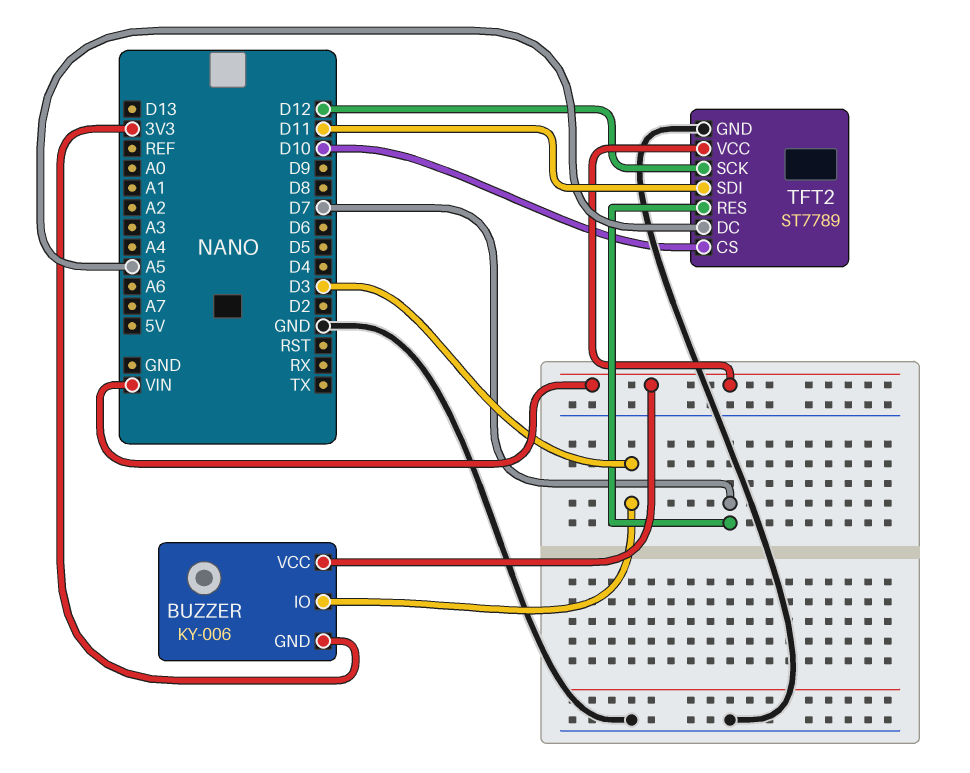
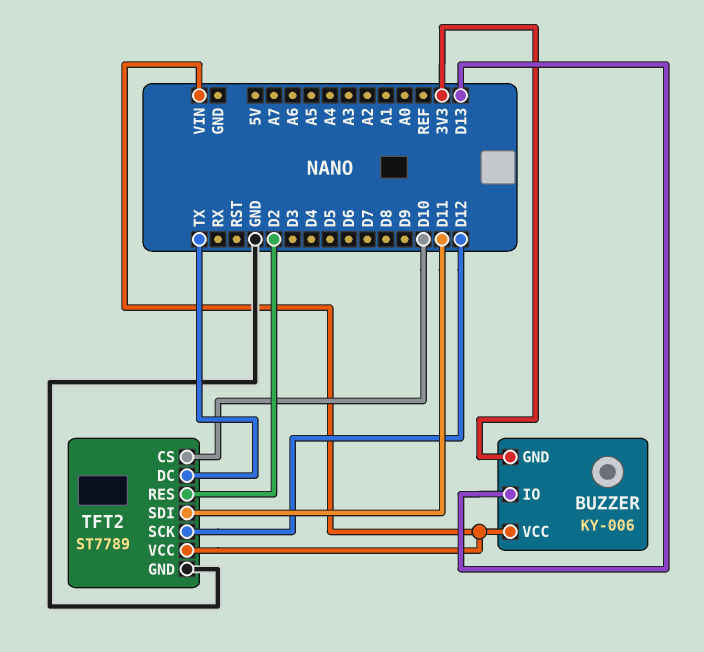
BUZZER pin IO: D3 -> D13
TFT2 pin DC: A5 -> TX
TFT2 pin RES: D7 -> D2

